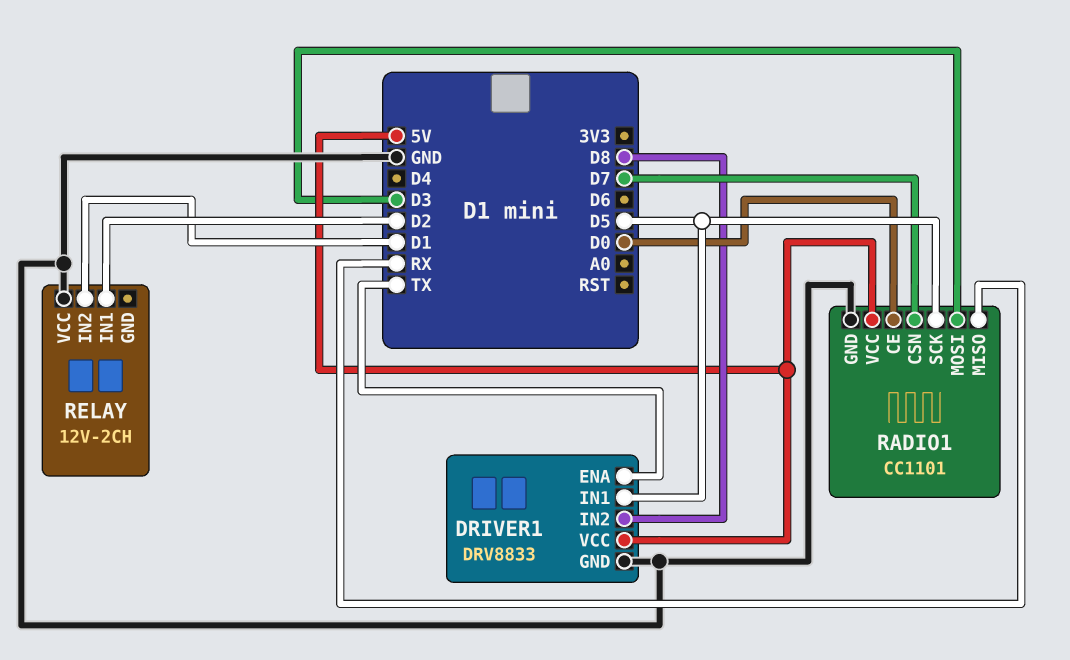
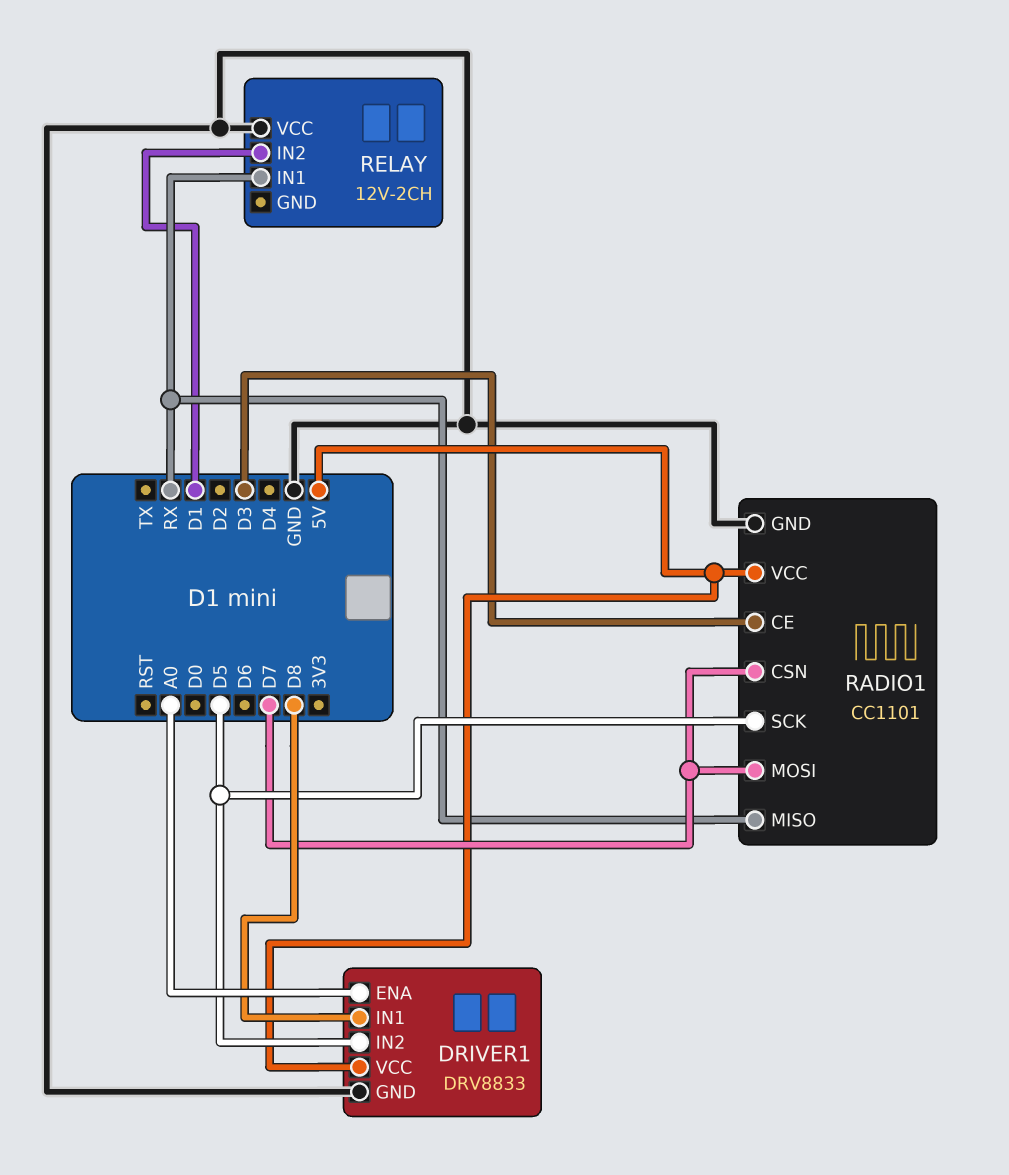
DRIVER1 pin ENA: TX -> A0
DRIVER1 pin IN1: D5 -> D8
DRIVER1 pin IN2: D8 -> D5
RADIO1 pin CE: D0 -> D3
RADIO1 pin MOSI: D3 -> D7
RELAY pin IN1: D2 -> RX

